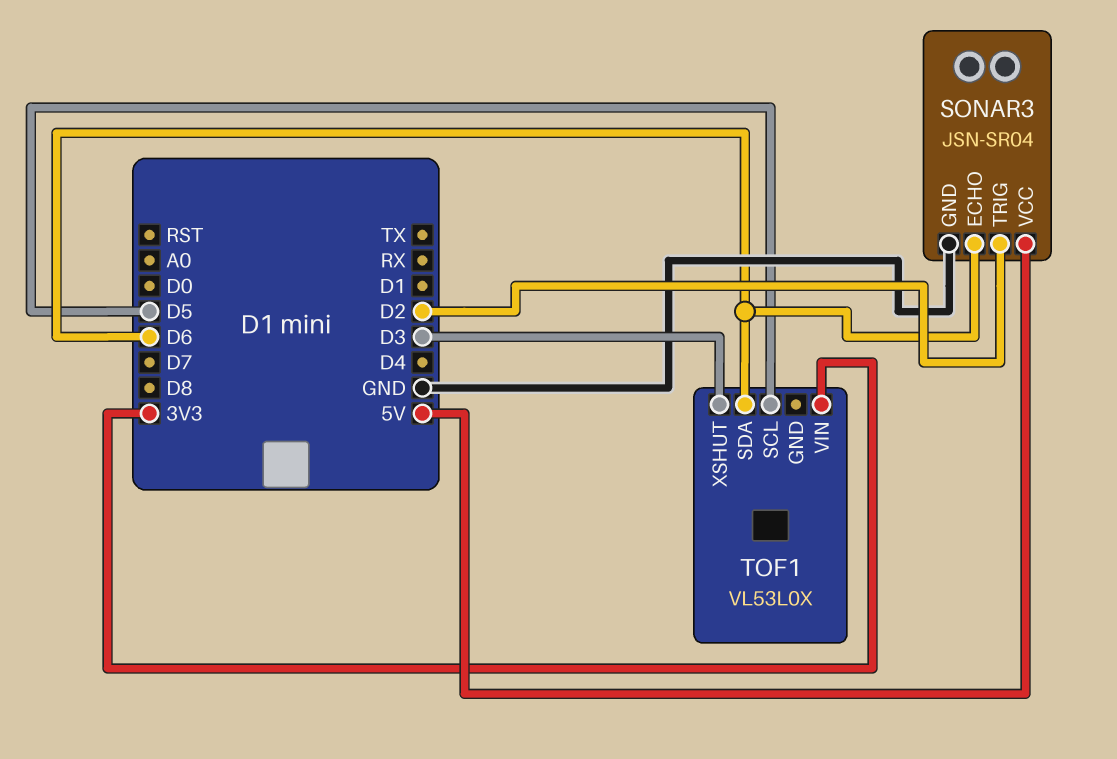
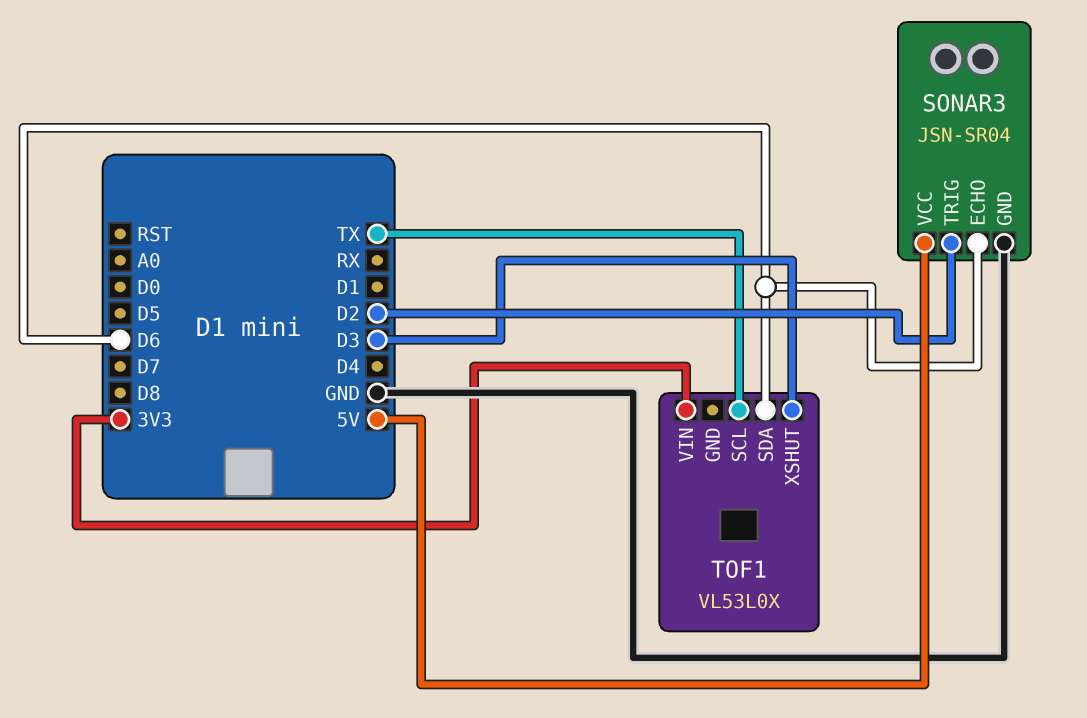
TOF1 pin SCL: D5 -> TX

